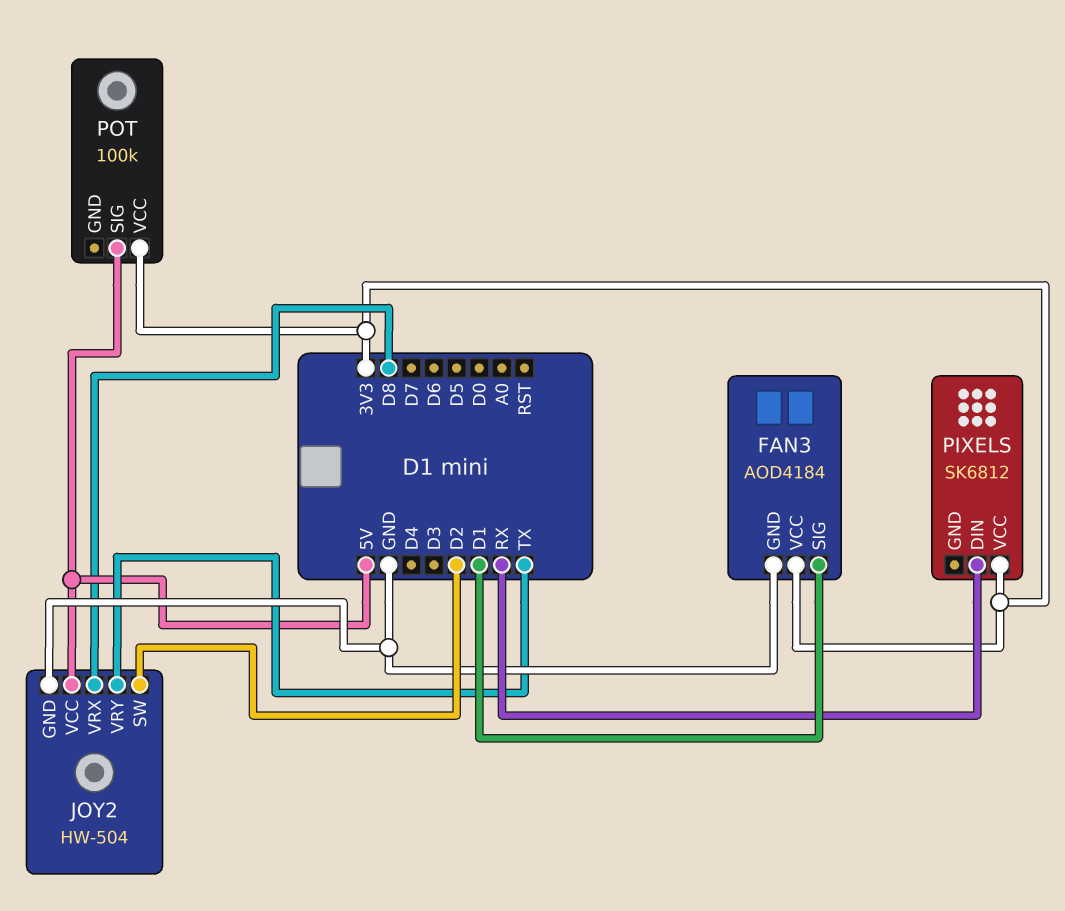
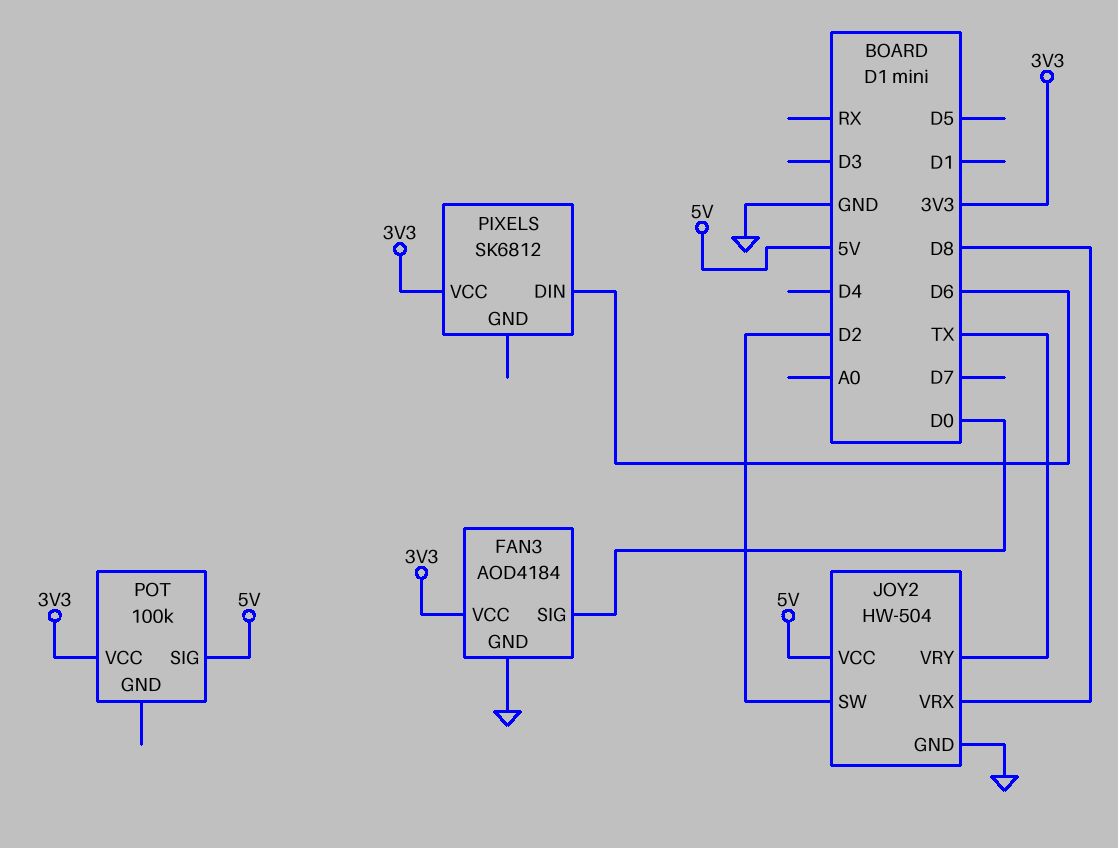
FAN3 pin SIG: D1 -> D0
PIXELS pin DIN: RX -> D6

